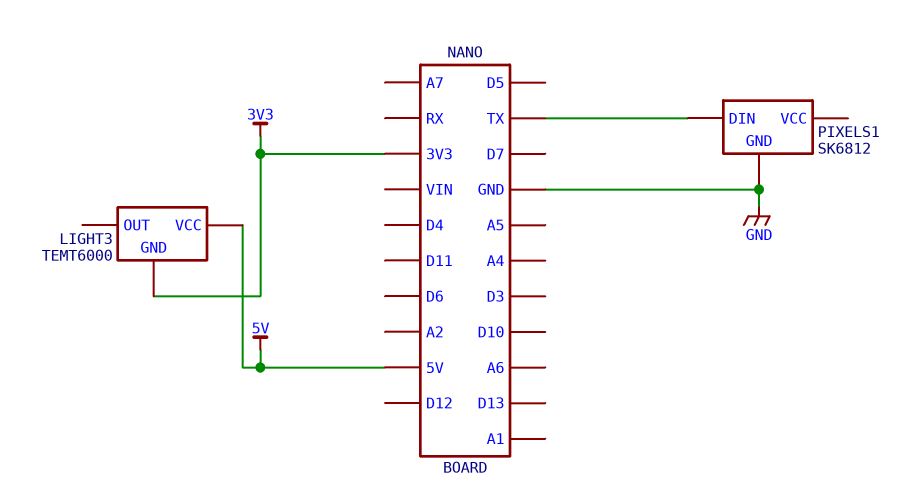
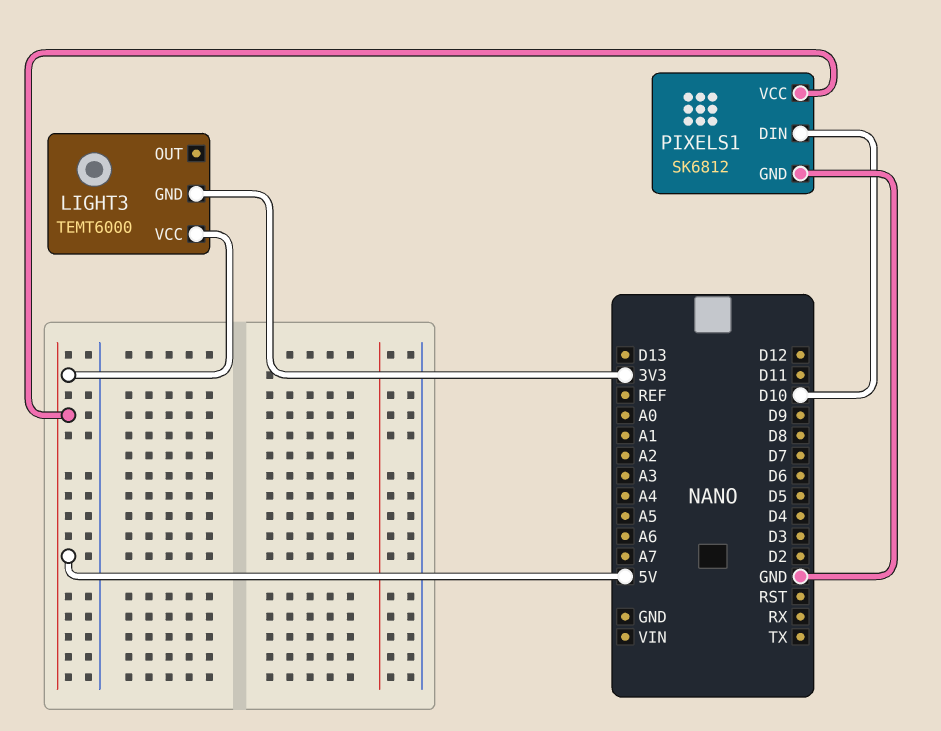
PIXELS1 pin DIN: TX -> D10
PIXELS1 pin VCC: none -> 5V

